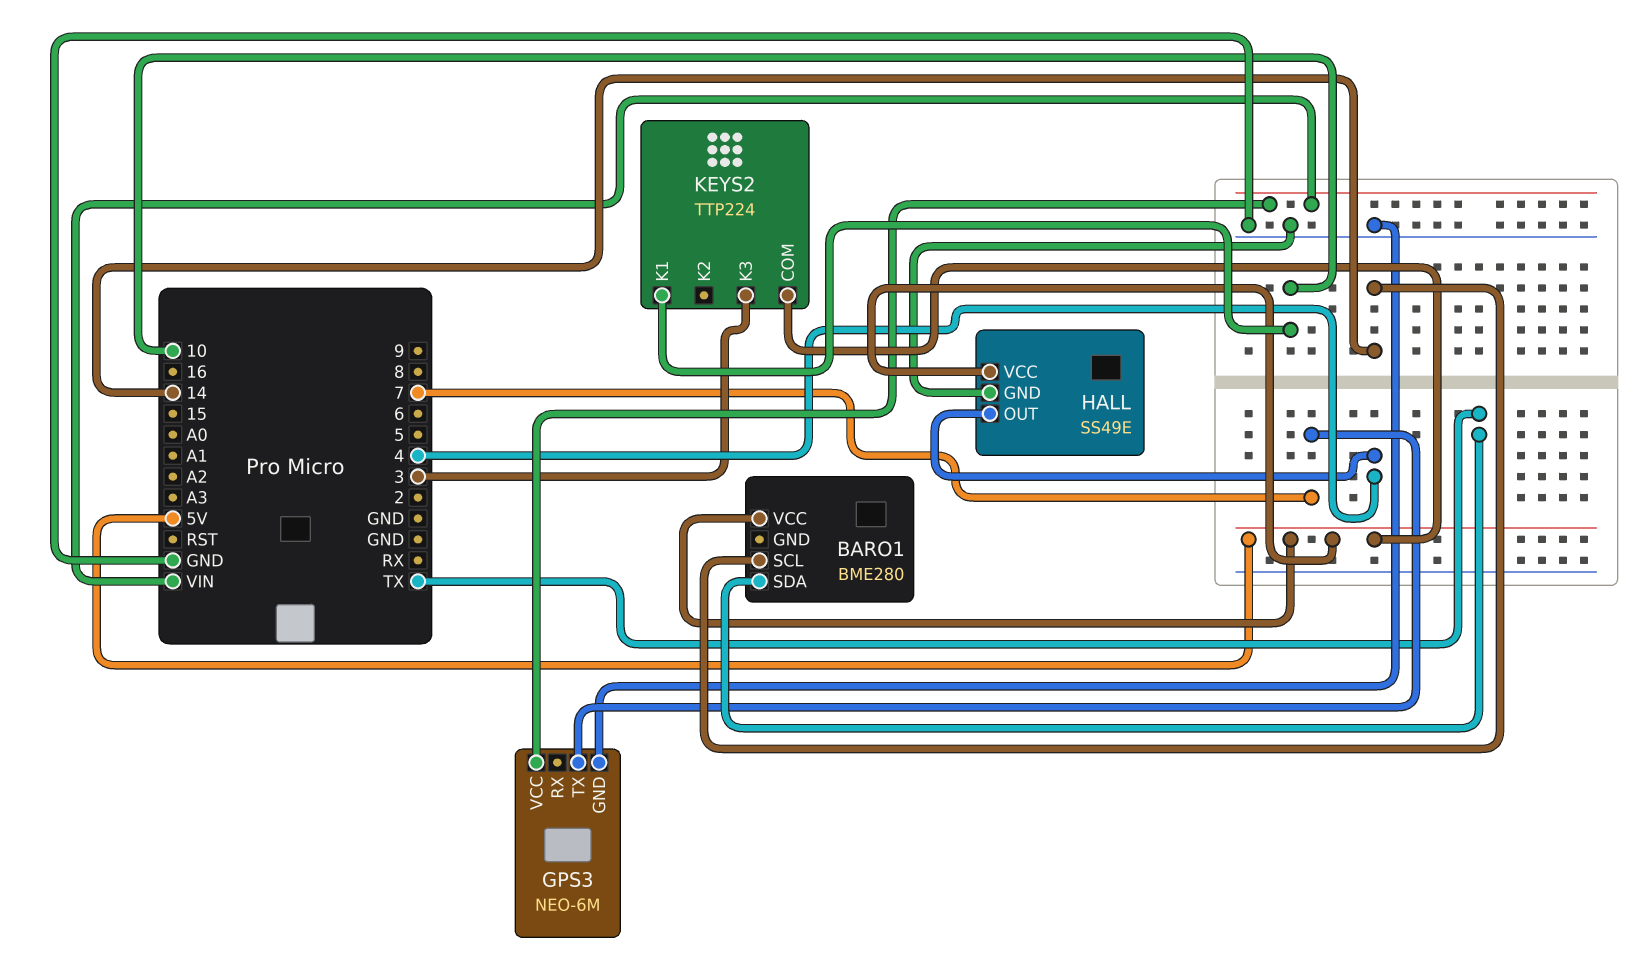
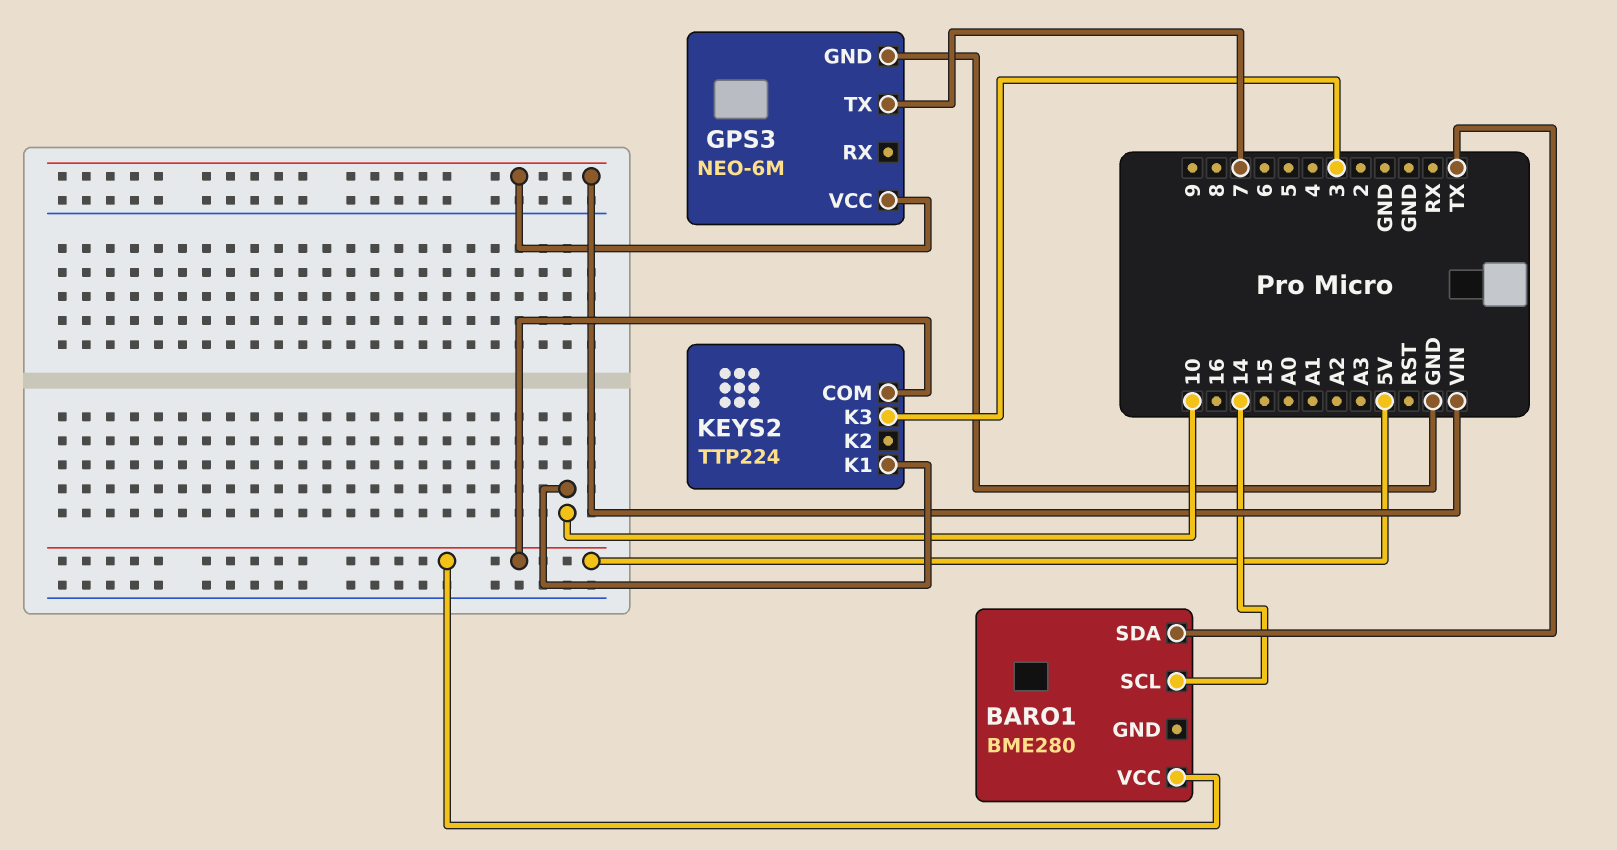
HALL: SS49E -> none
HALL pin GND: GND -> none
HALL pin OUT: 4 -> none
HALL pin VCC: 5V -> none

